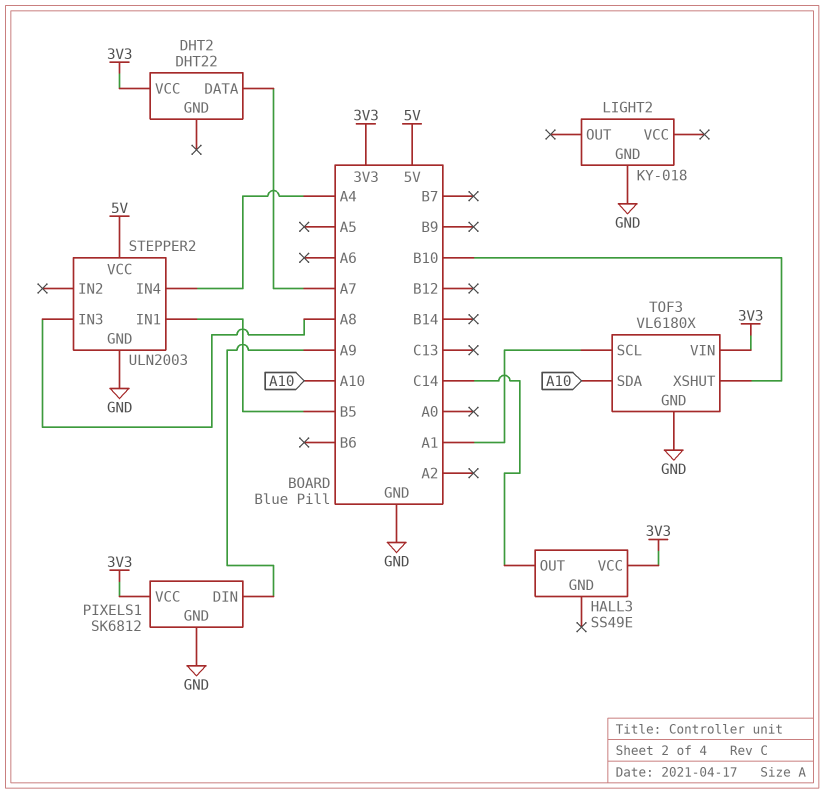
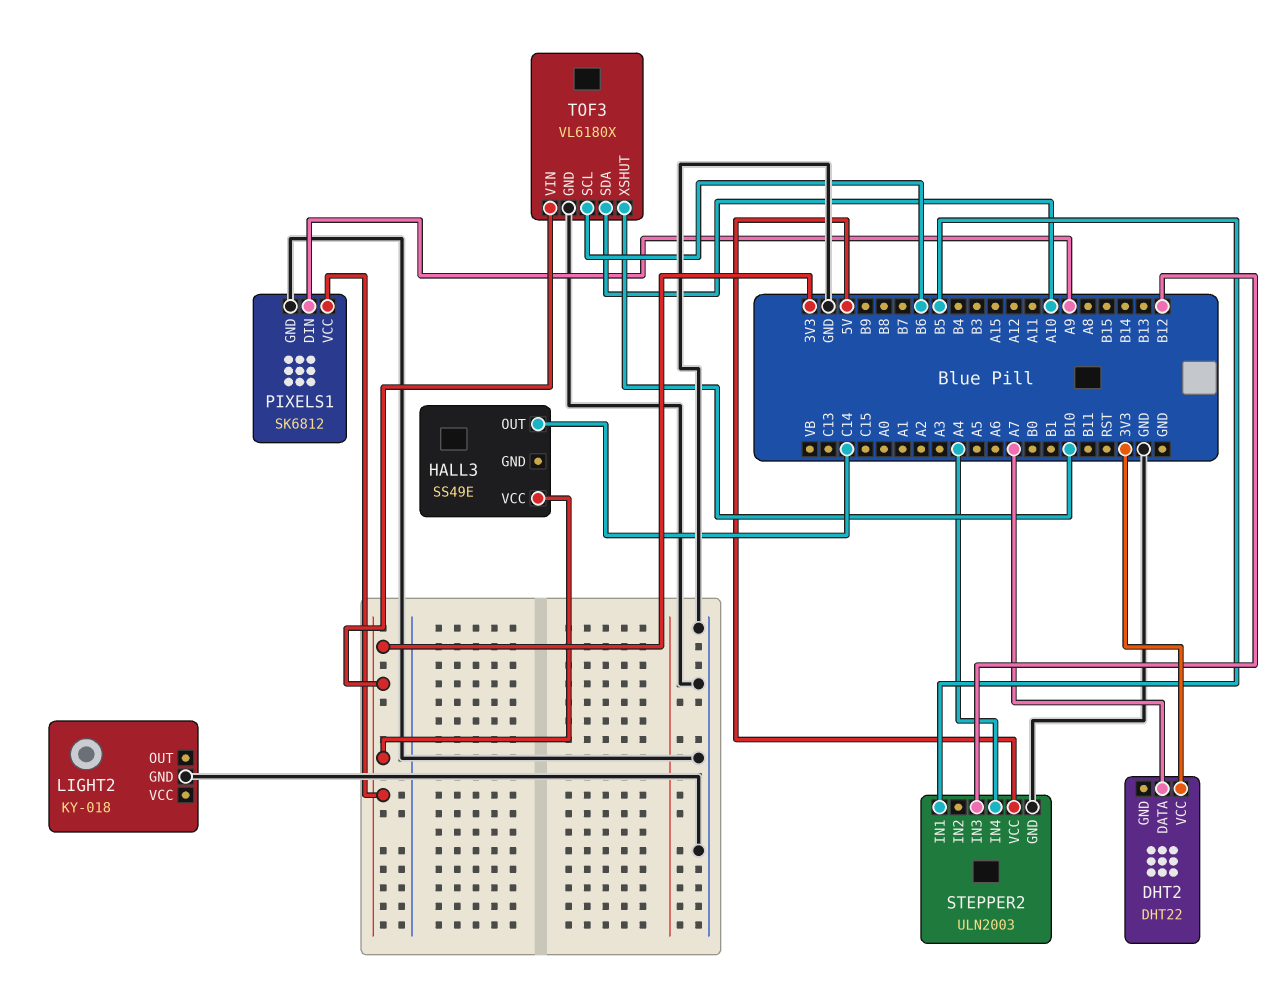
STEPPER2 pin IN3: A8 -> B12
TOF3 pin SCL: A1 -> B6

